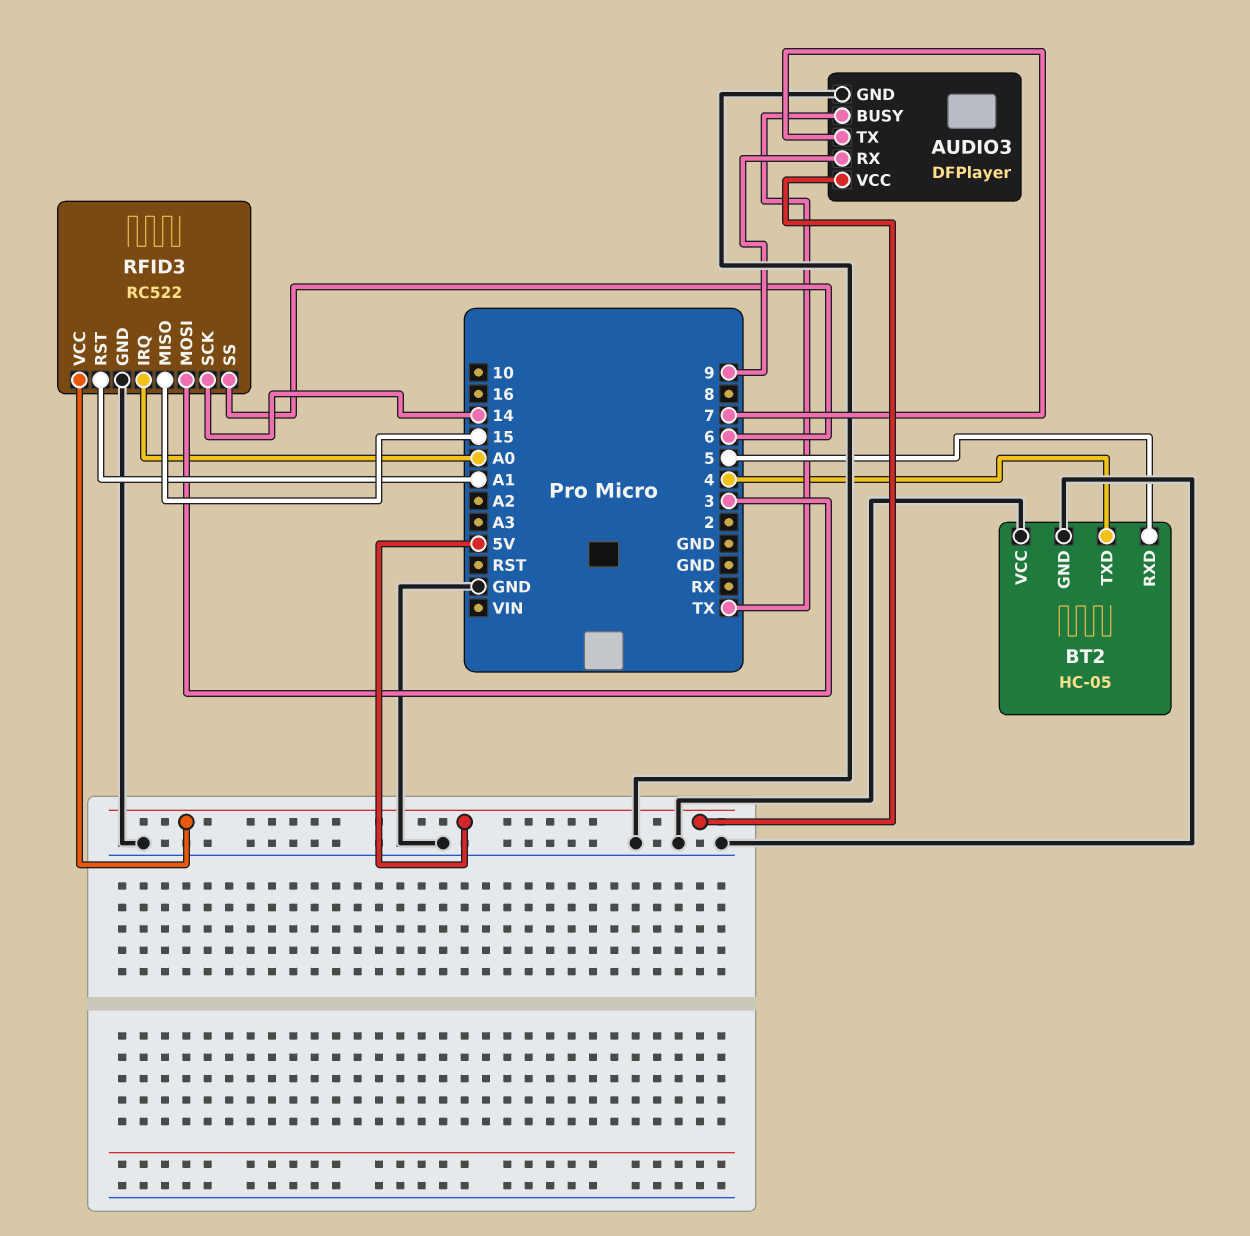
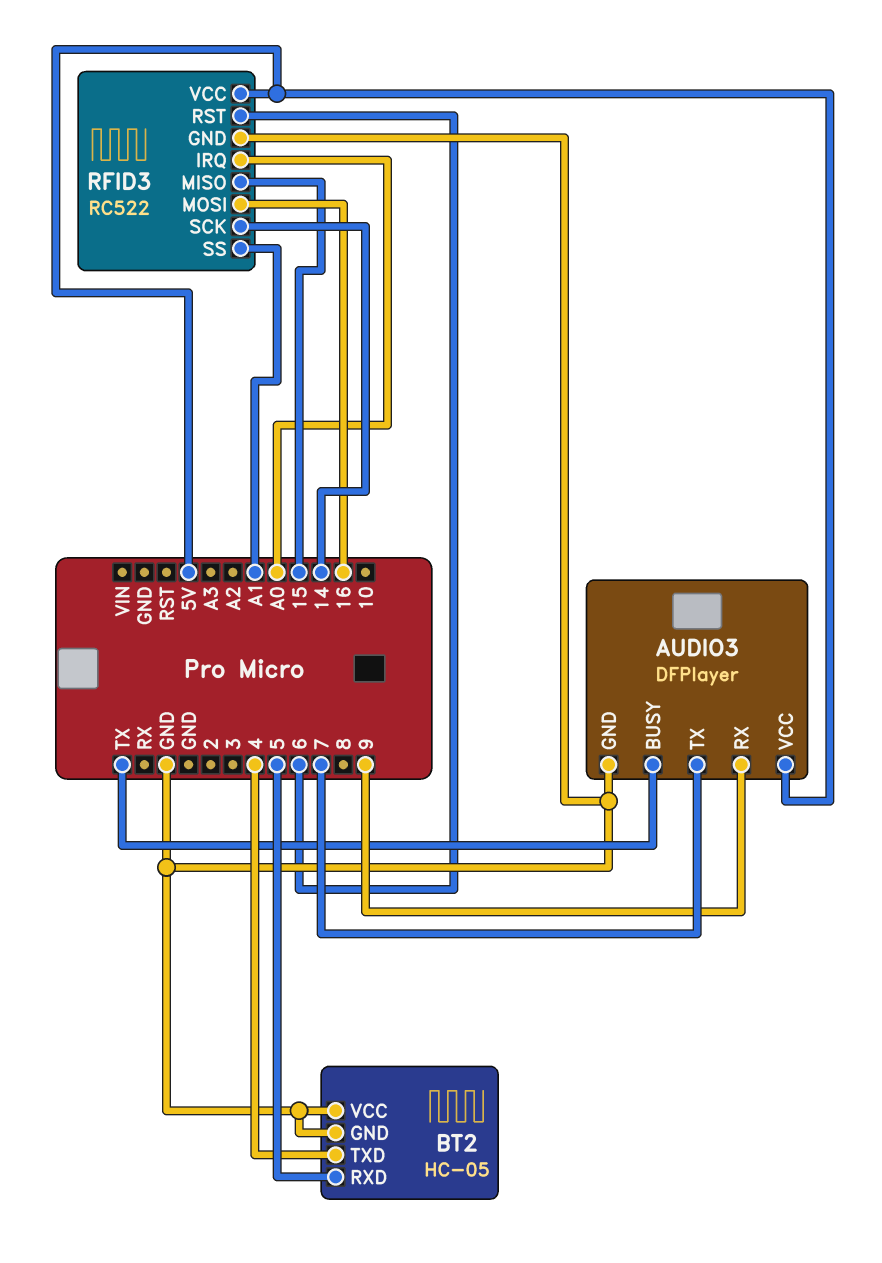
RFID3 pin MOSI: 3 -> 16
RFID3 pin RST: A1 -> 6
RFID3 pin SS: 6 -> A1

